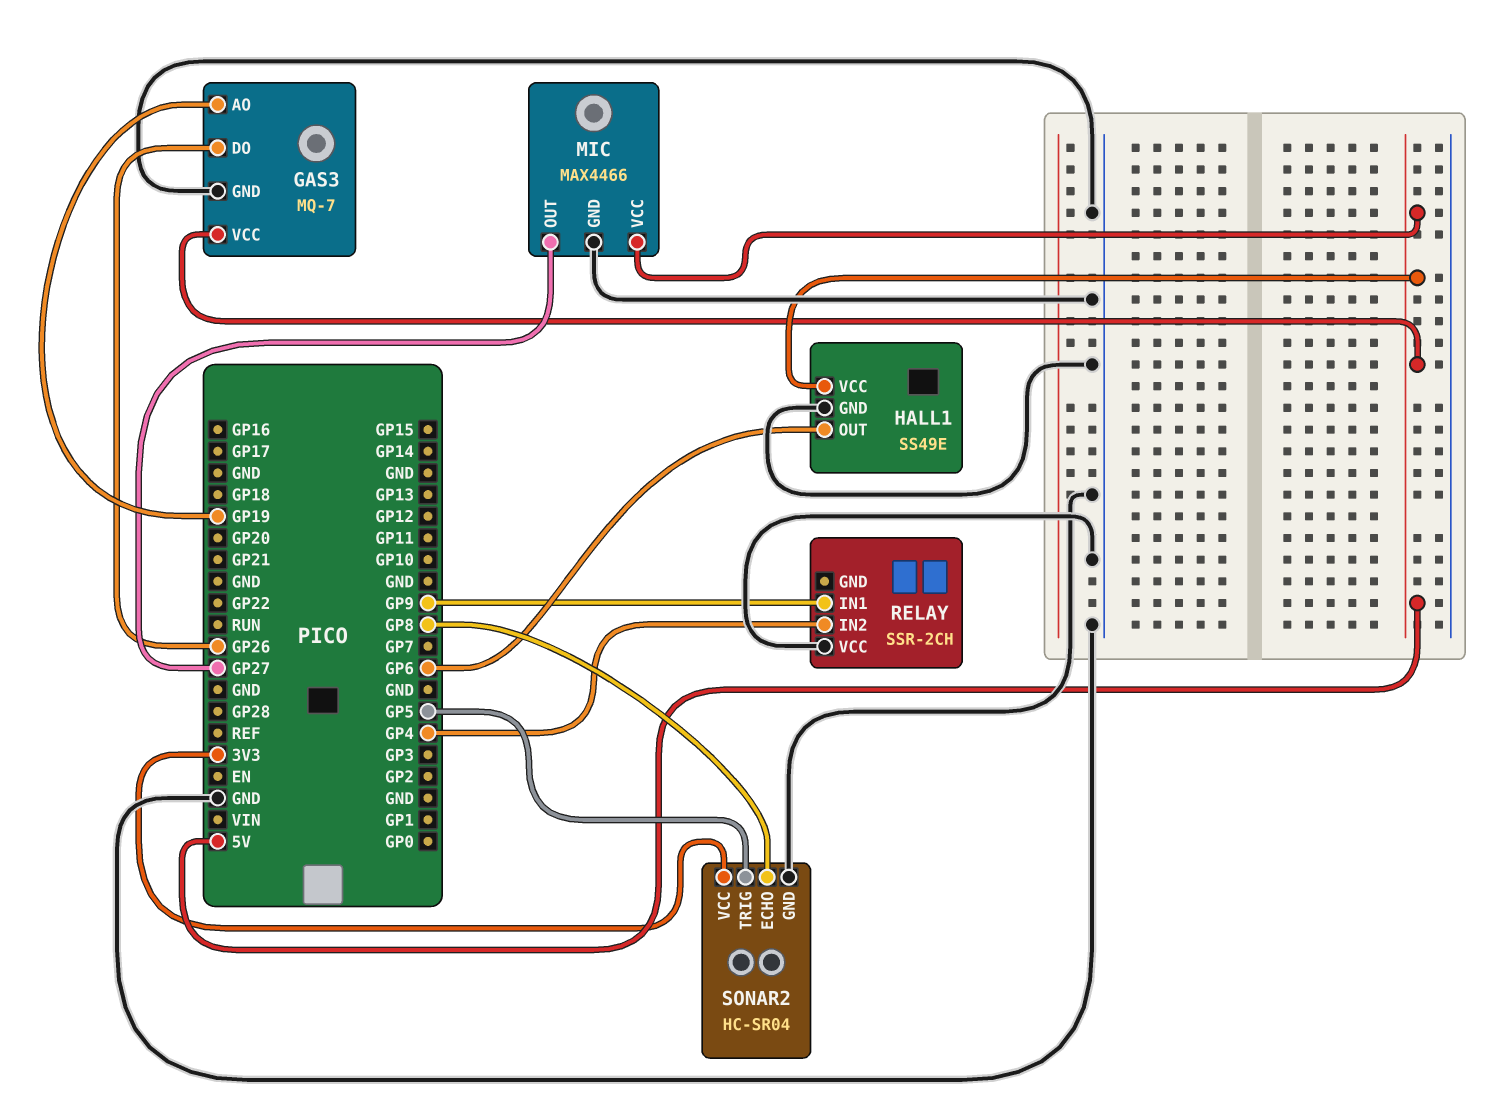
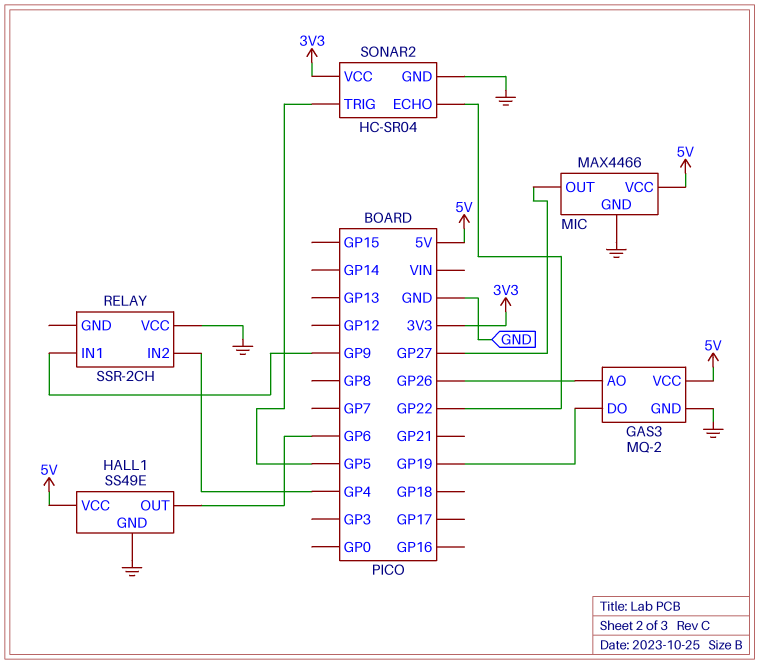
GAS3: MQ-7 -> MQ-2
GAS3 pin AO: GP19 -> GP26
GAS3 pin DO: GP26 -> GP19
SONAR2 pin ECHO: GP8 -> GP22

